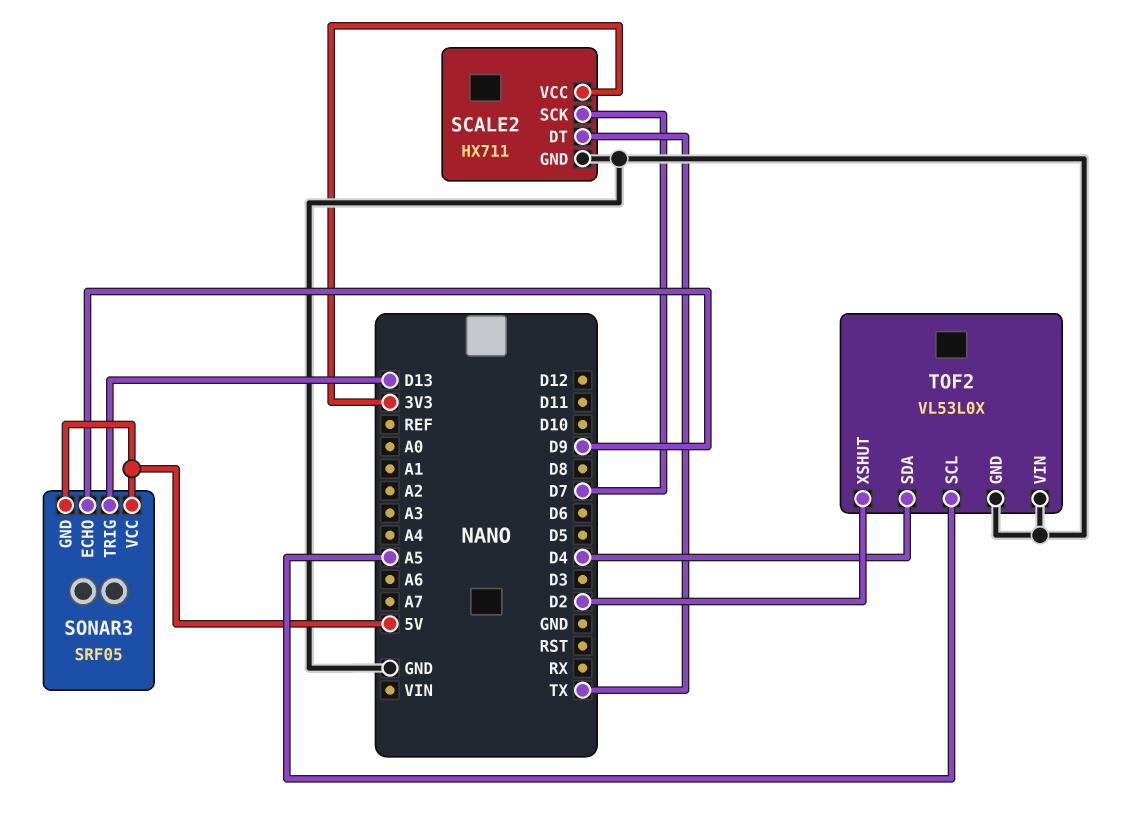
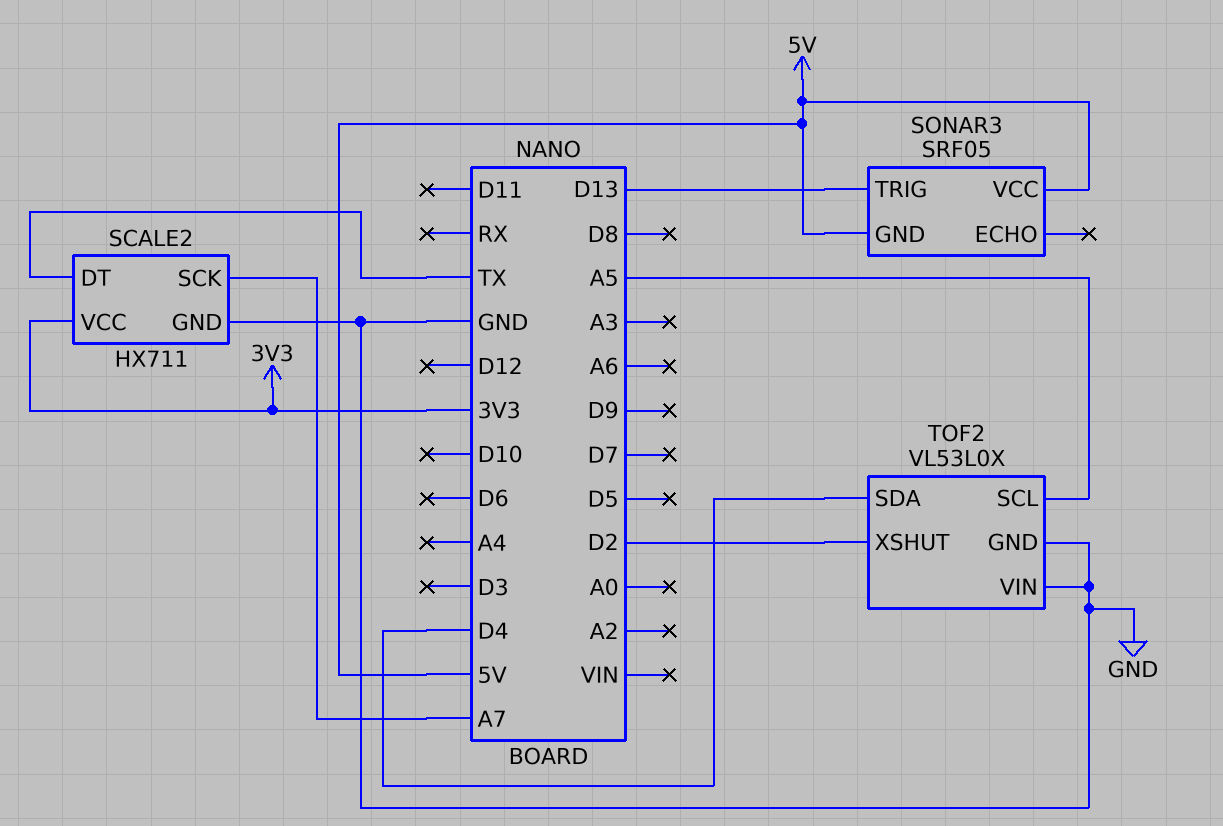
SCALE2 pin SCK: D7 -> A7
SONAR3 pin ECHO: D9 -> none

